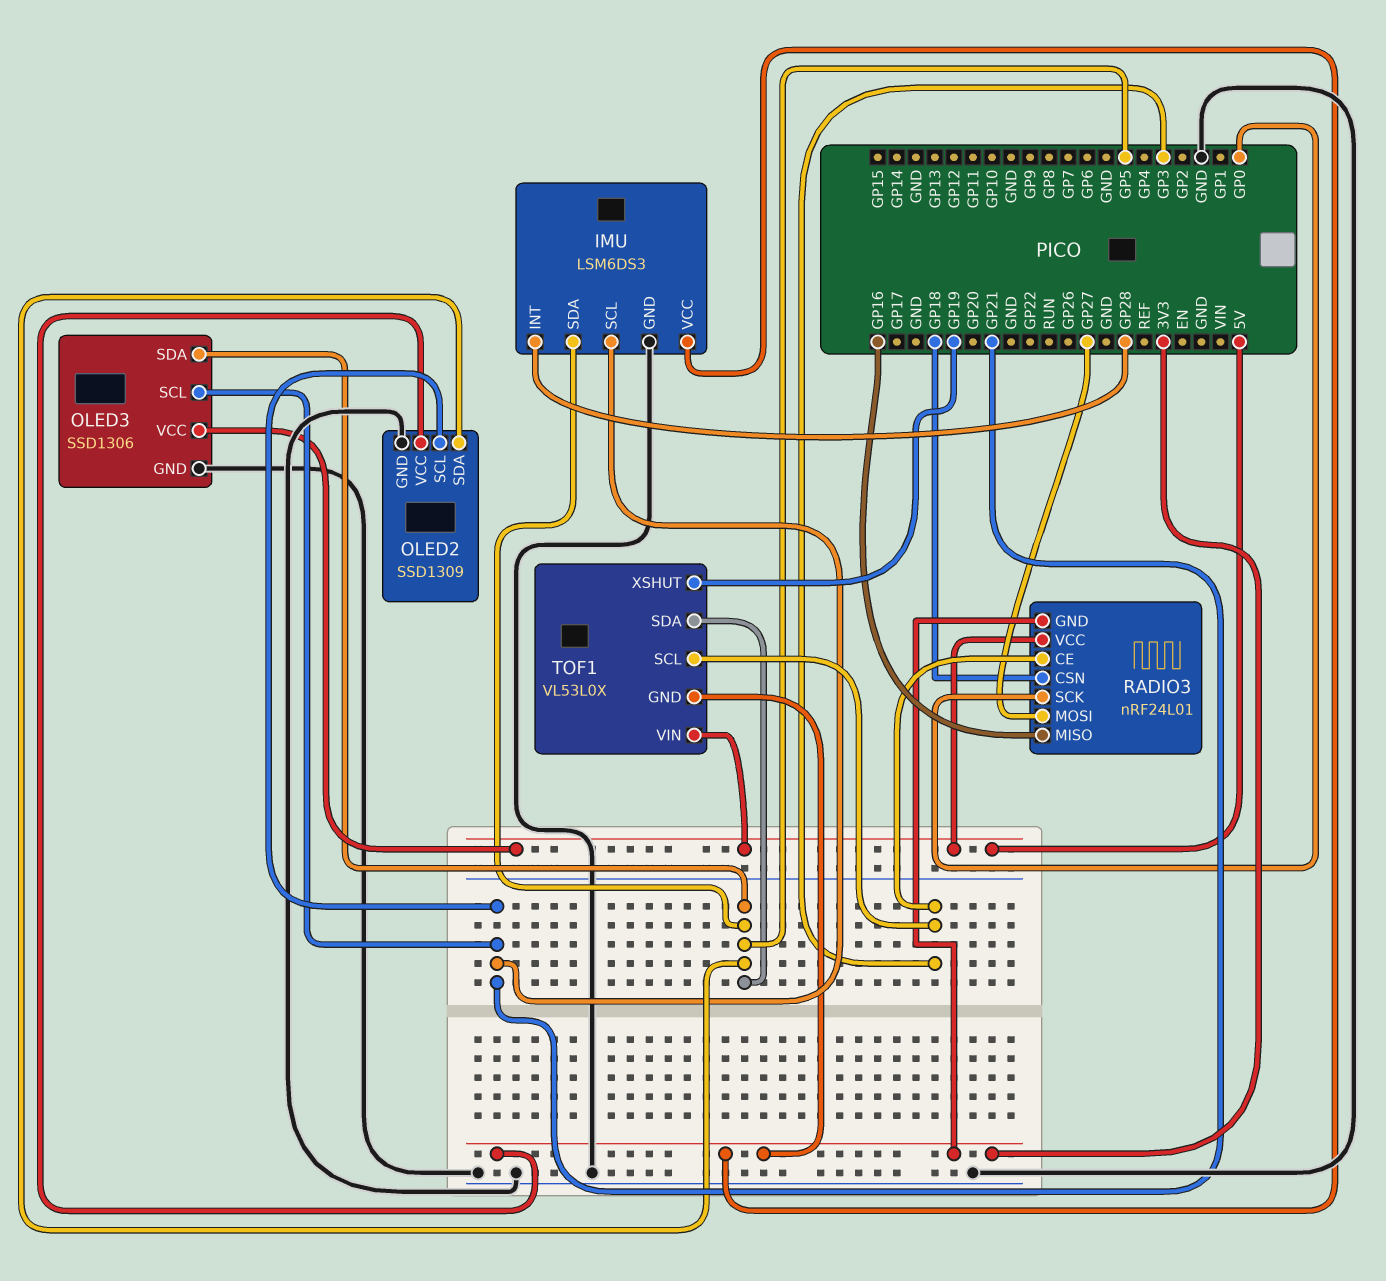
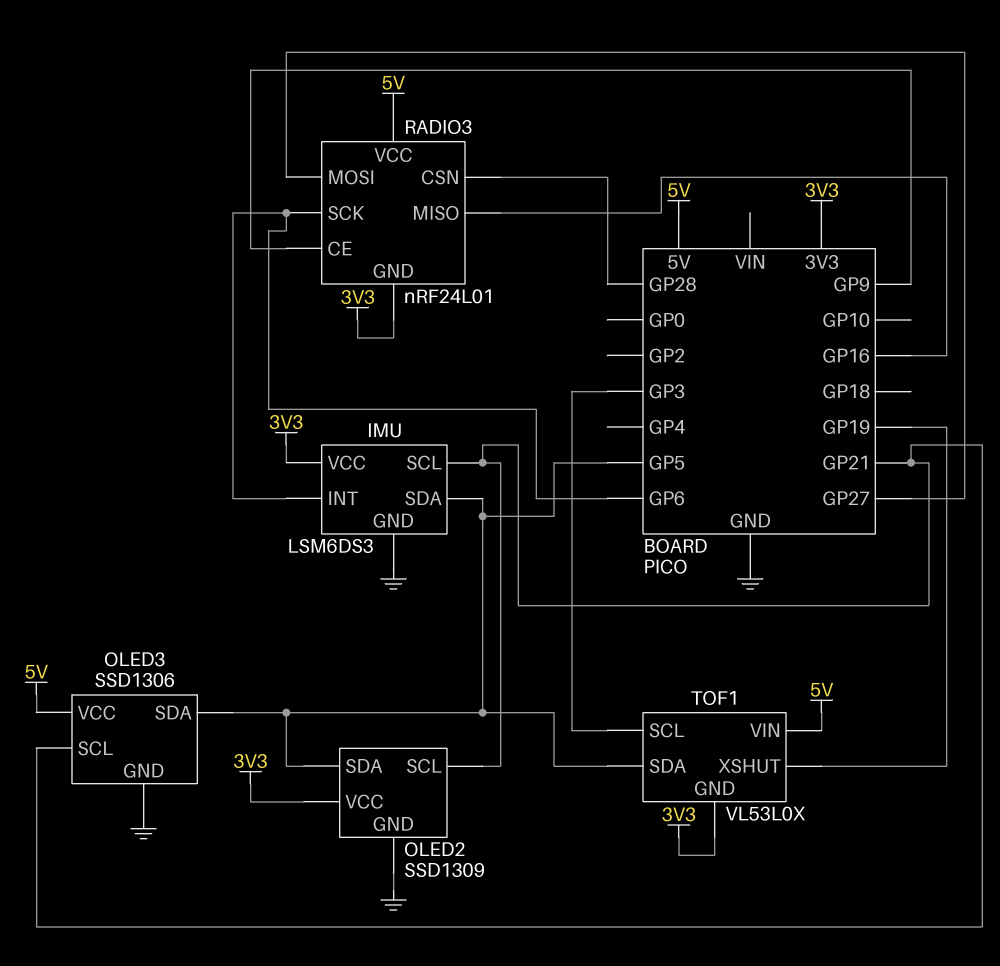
IMU pin INT: GP28 -> GP6
RADIO3 pin CE: GP3 -> GP9
RADIO3 pin CSN: GP18 -> GP28
RADIO3 pin SCK: GP0 -> GP6

